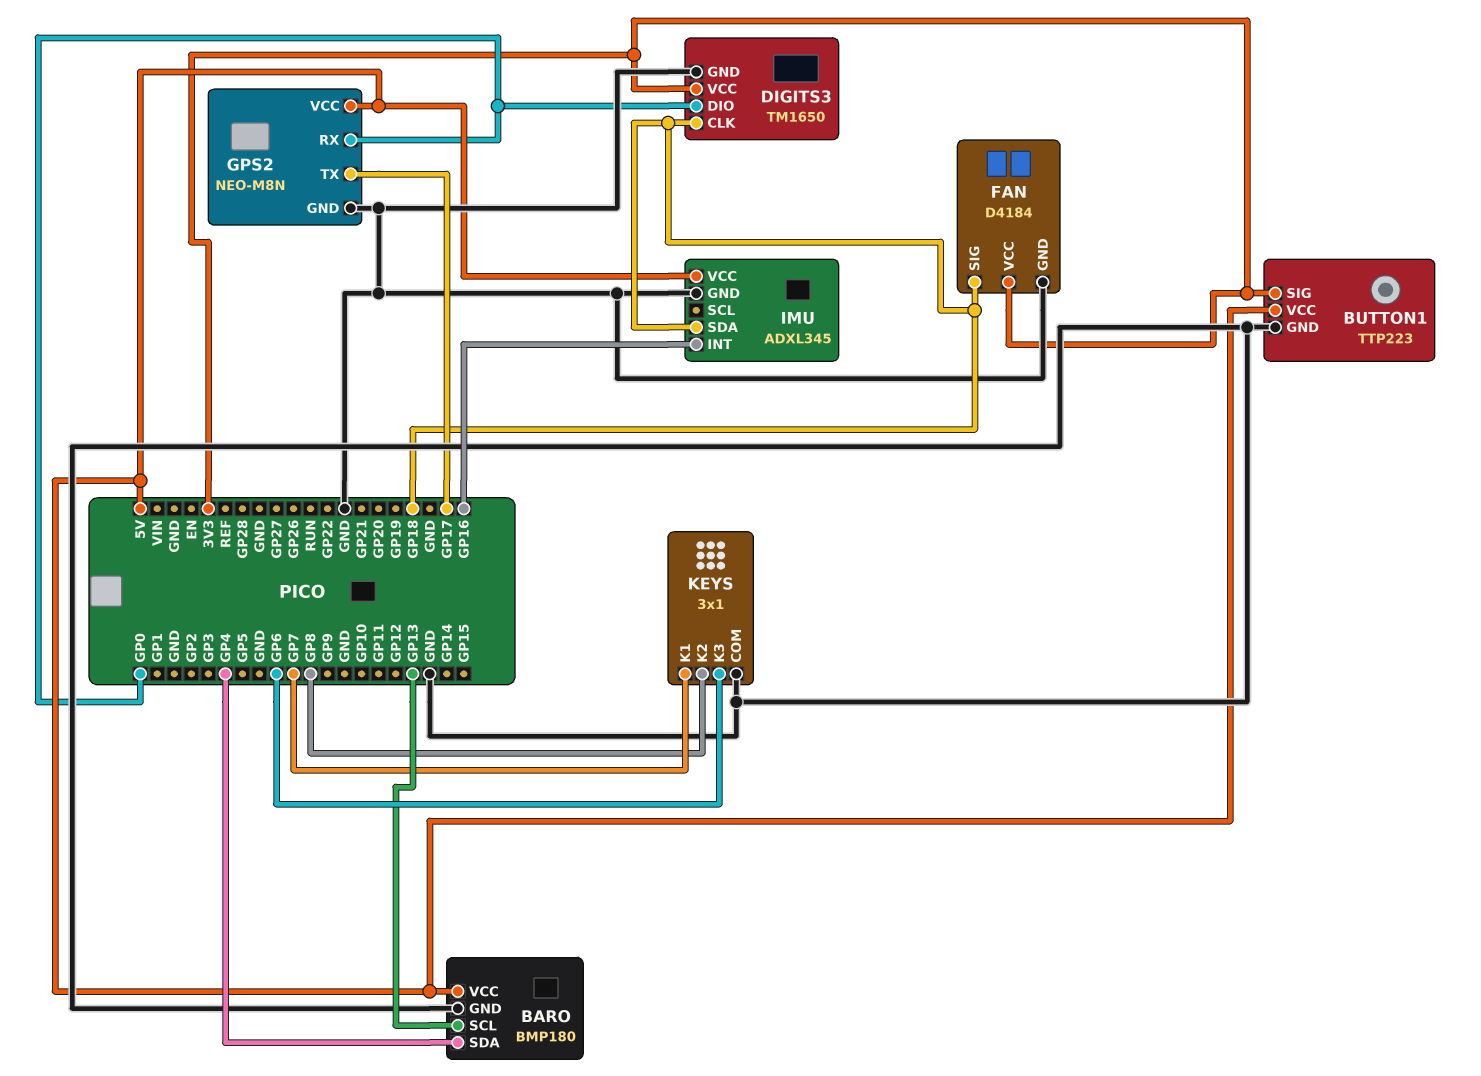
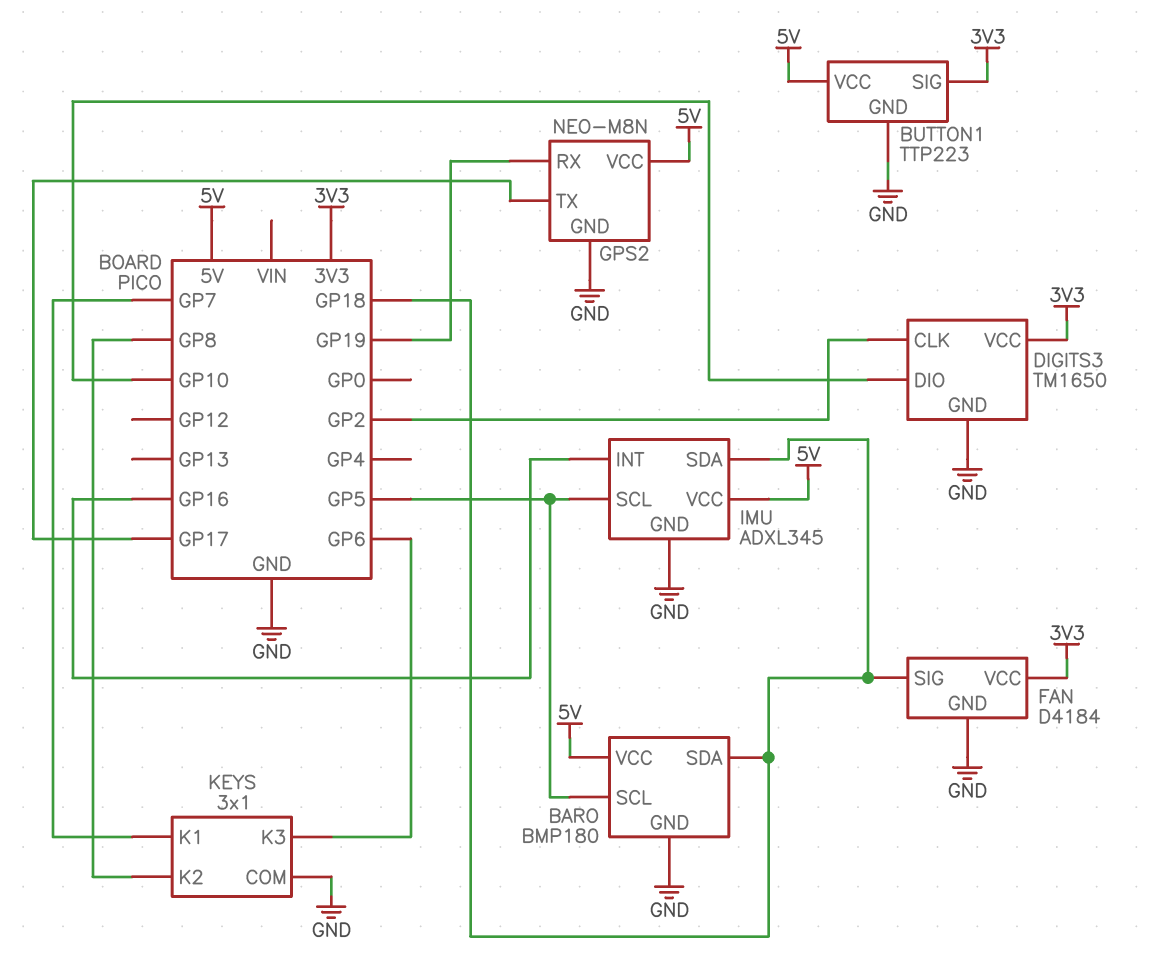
BARO pin SCL: GP13 -> GP5
BARO pin SDA: GP4 -> GP18
DIGITS3 pin CLK: GP18 -> GP2
DIGITS3 pin DIO: GP0 -> GP10
GPS2 pin RX: GP0 -> GP19
IMU pin SCL: none -> GP5

